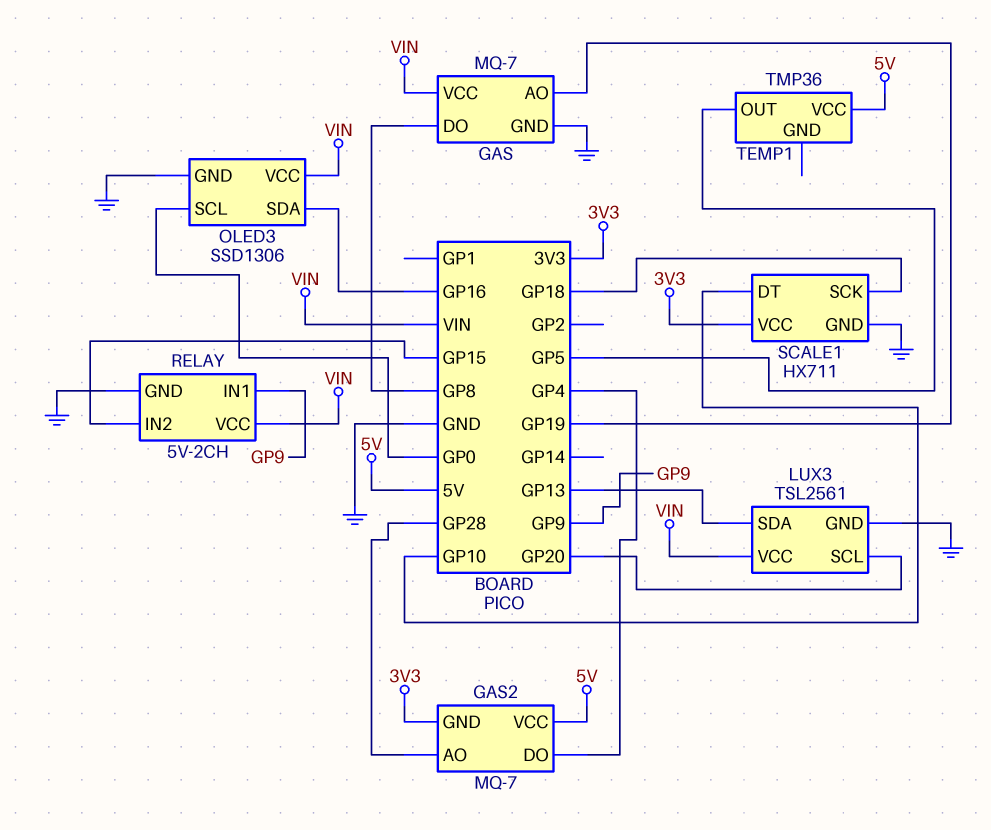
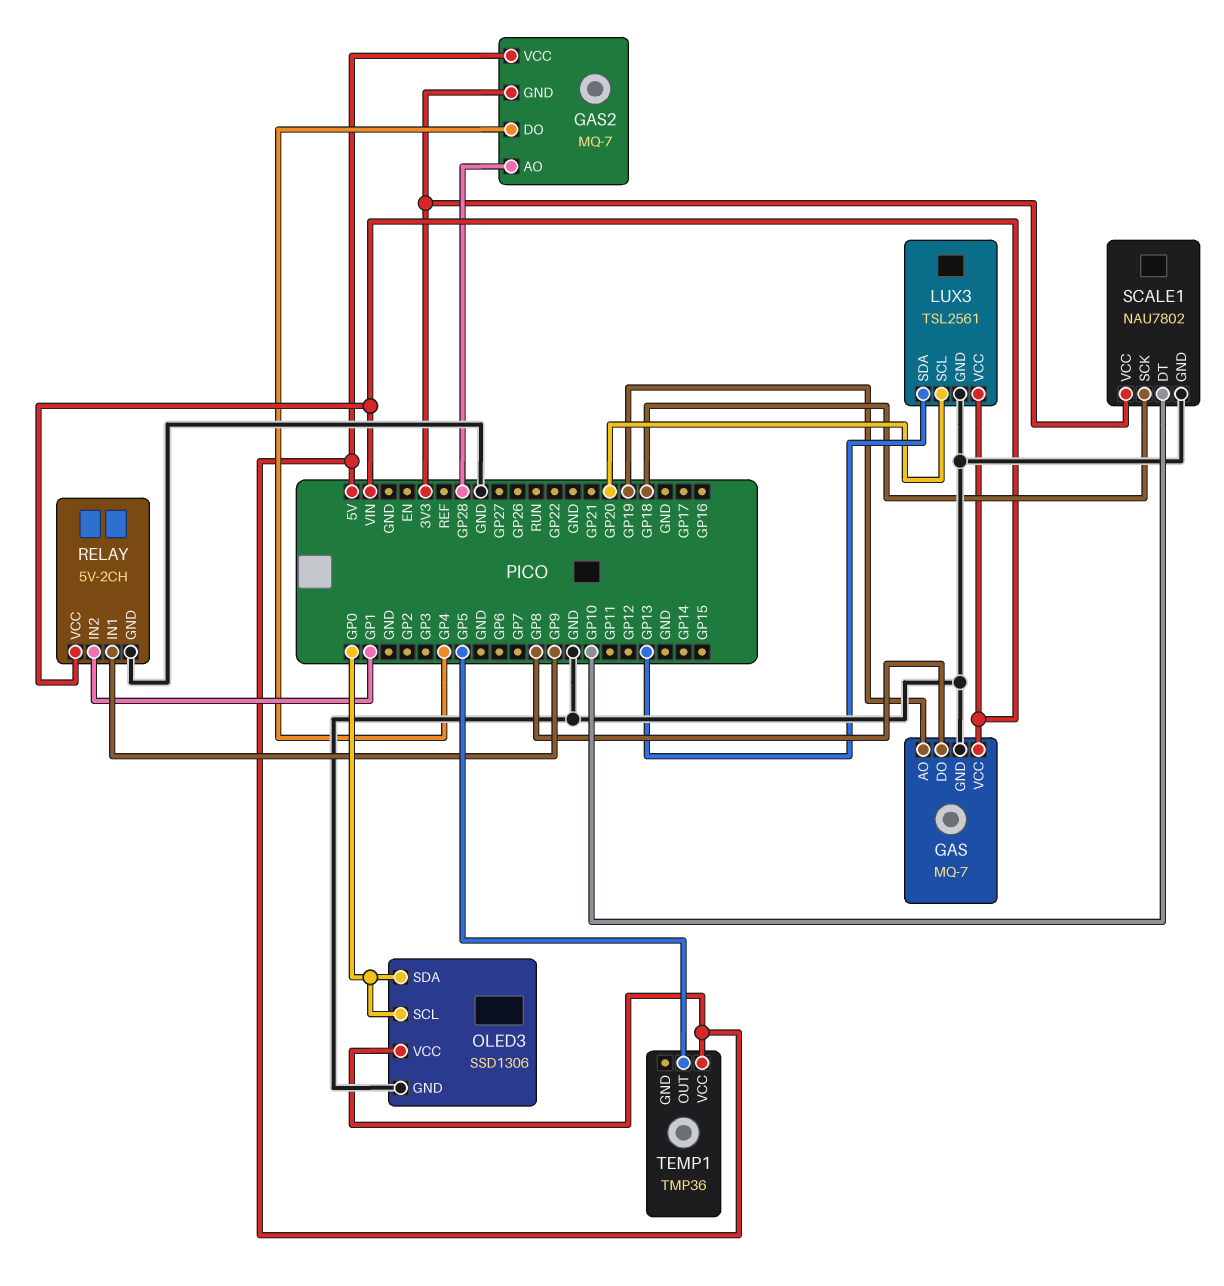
OLED3 pin SDA: GP16 -> GP0
OLED3 pin VCC: VIN -> 5V
RELAY pin IN2: GP15 -> GP1
SCALE1: HX711 -> NAU7802

